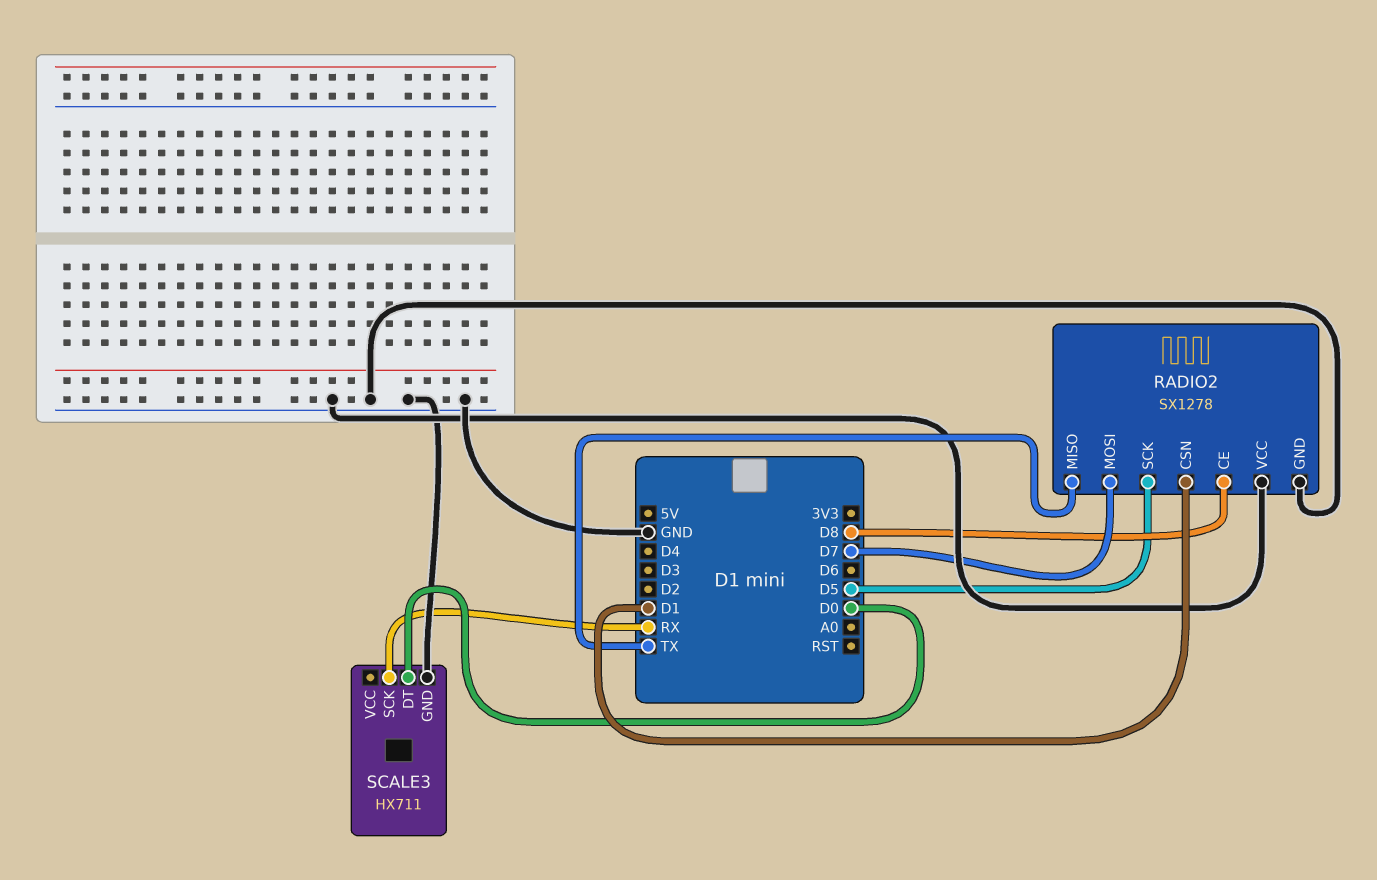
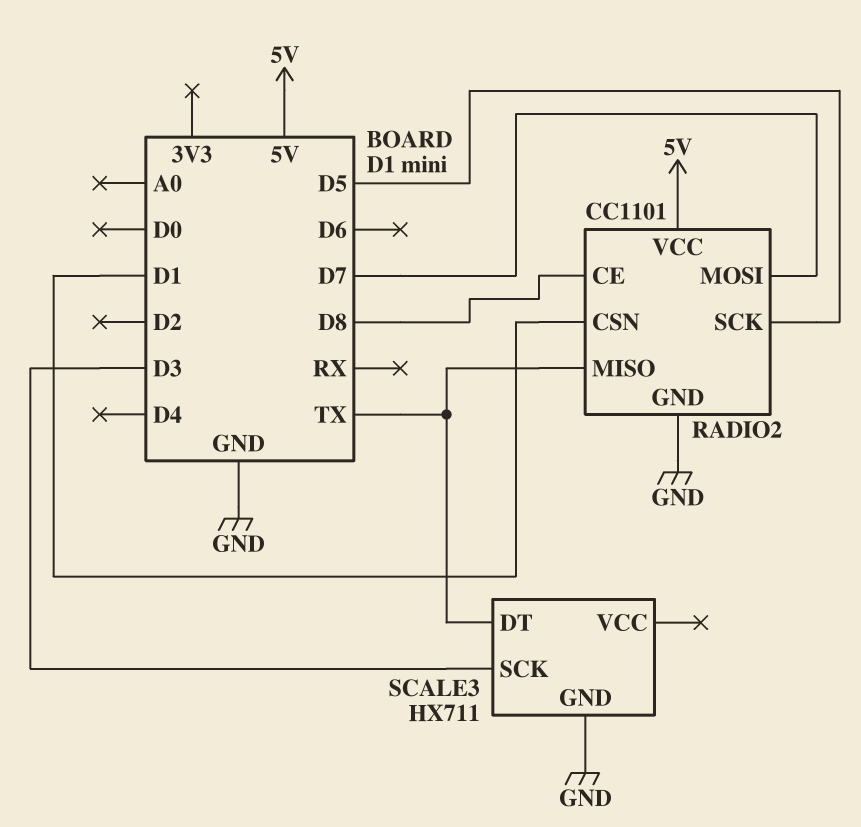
RADIO2: SX1278 -> CC1101
RADIO2 pin VCC: GND -> 5V
SCALE3 pin DT: D0 -> TX
SCALE3 pin SCK: RX -> D3

